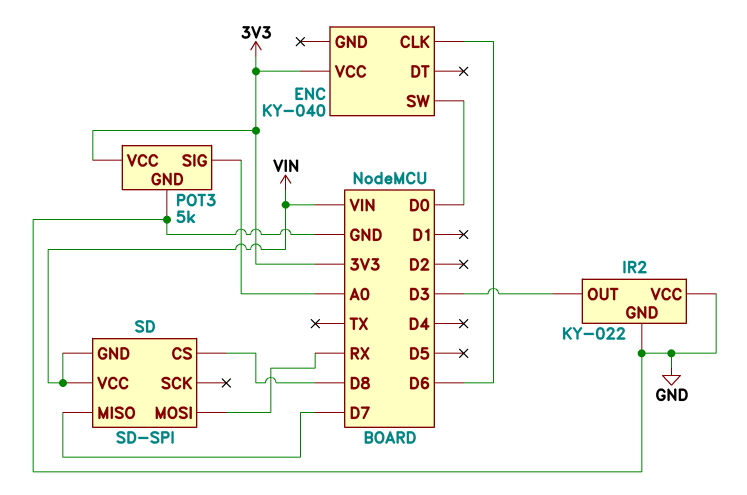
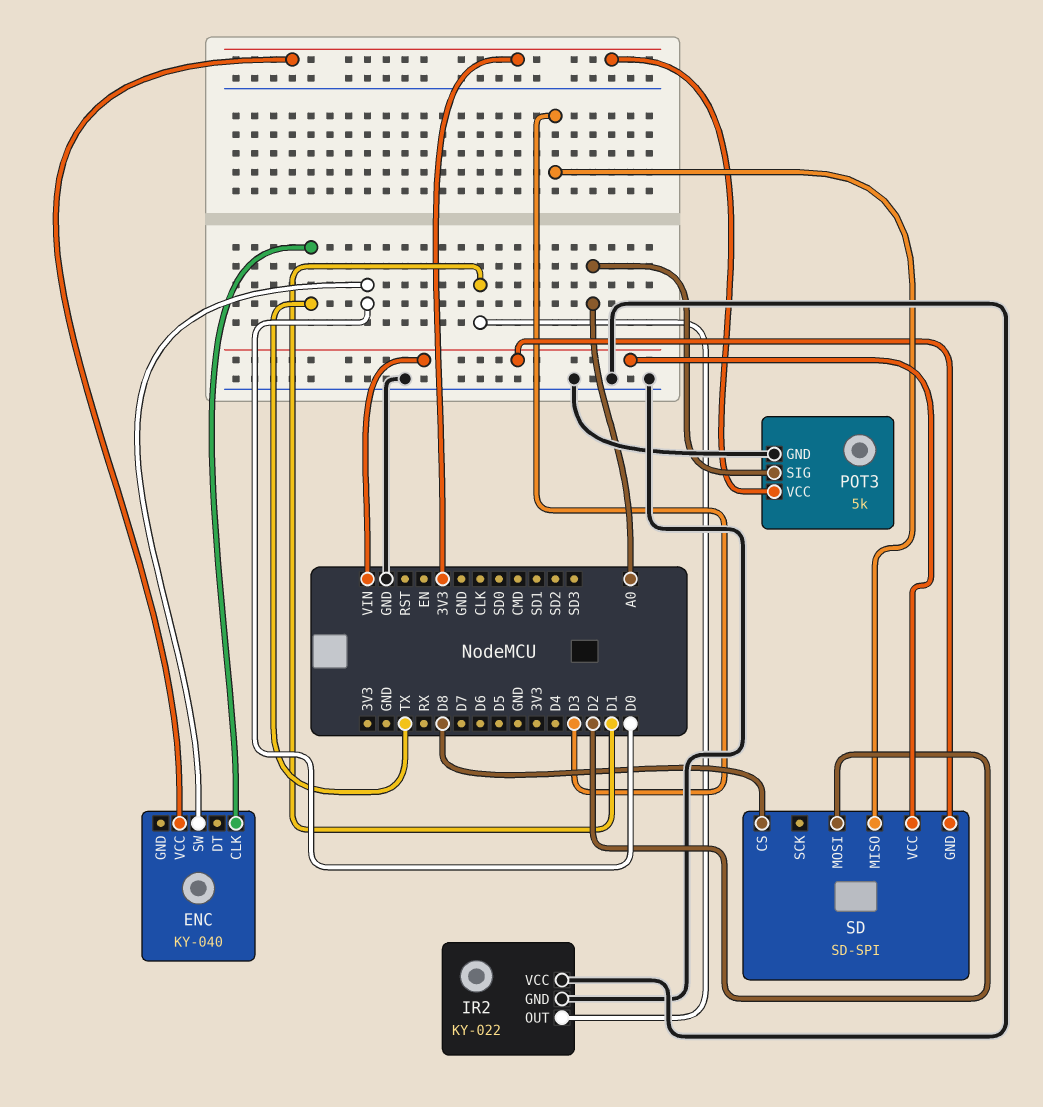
ENC pin CLK: D6 -> TX
IR2 pin OUT: D3 -> D1
SD pin MISO: D7 -> D3
SD pin MOSI: RX -> D2

